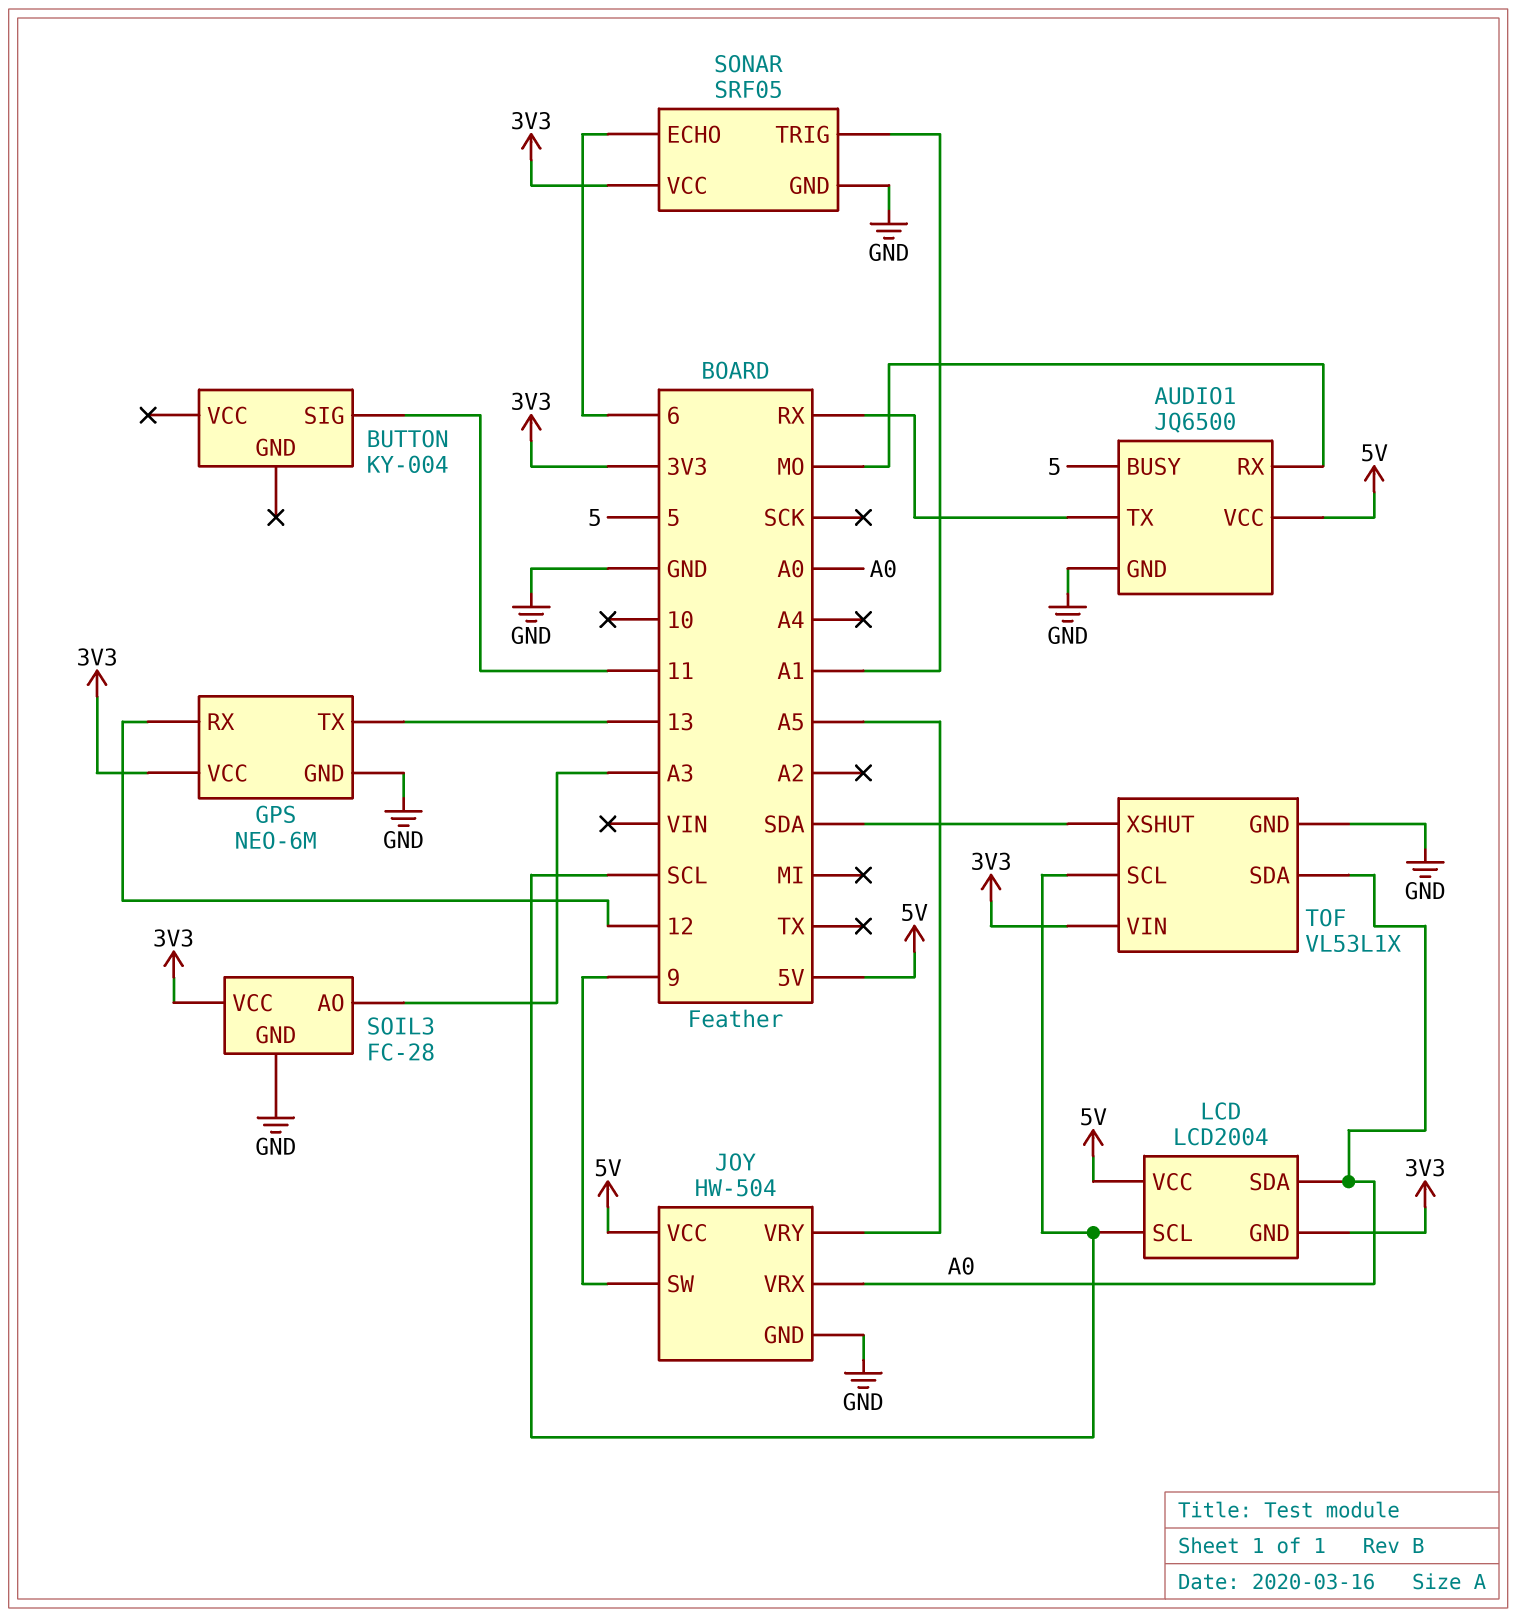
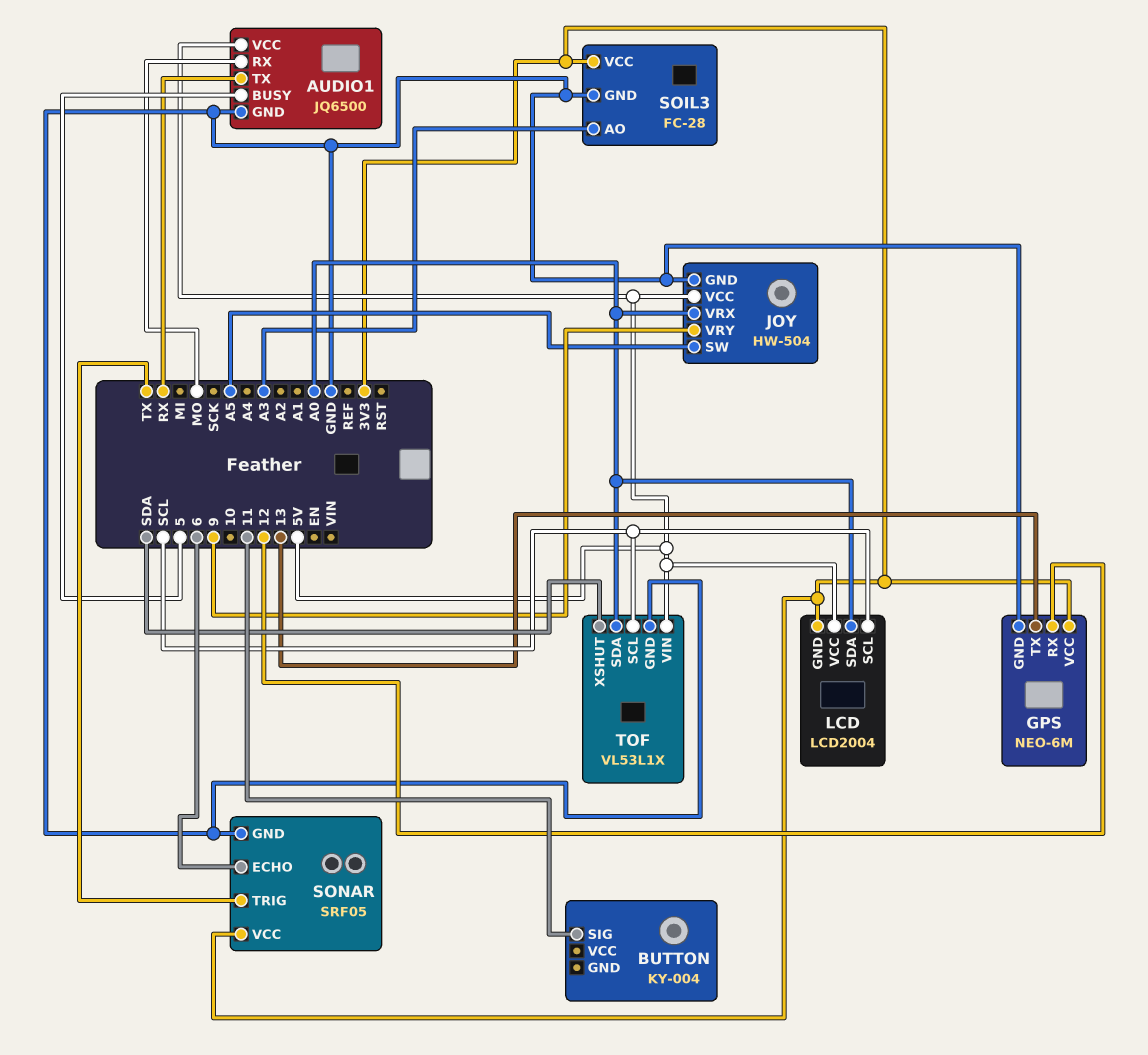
JOY pin SW: 9 -> A5
JOY pin VRY: A5 -> 9
SONAR pin TRIG: A1 -> TX
TOF pin VIN: 3V3 -> 5V

